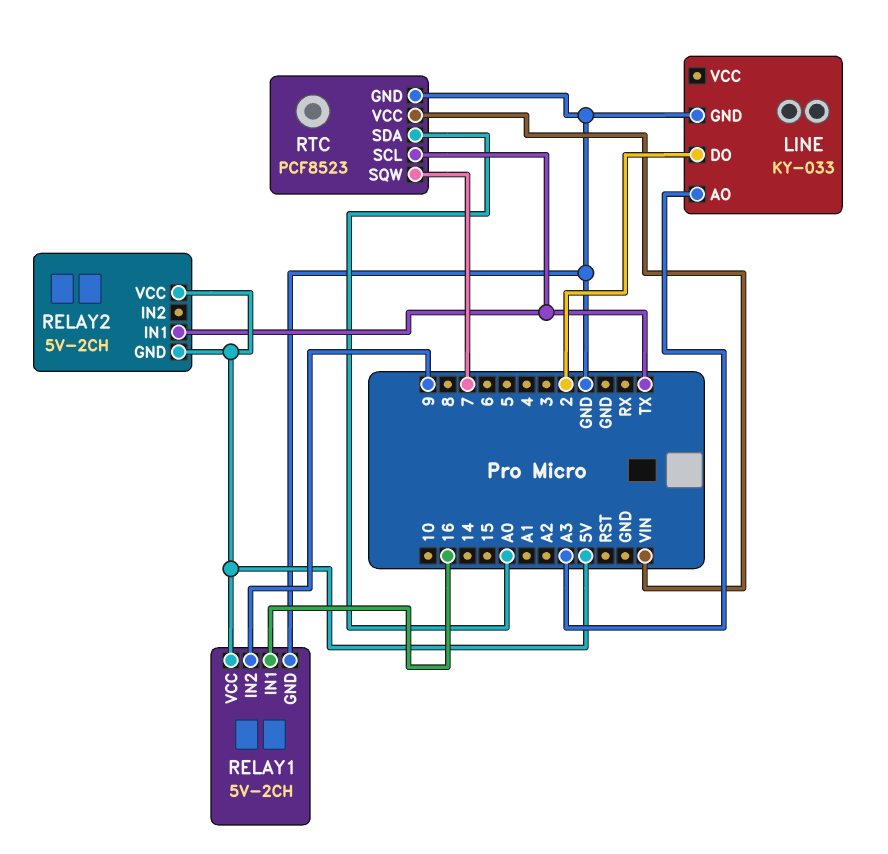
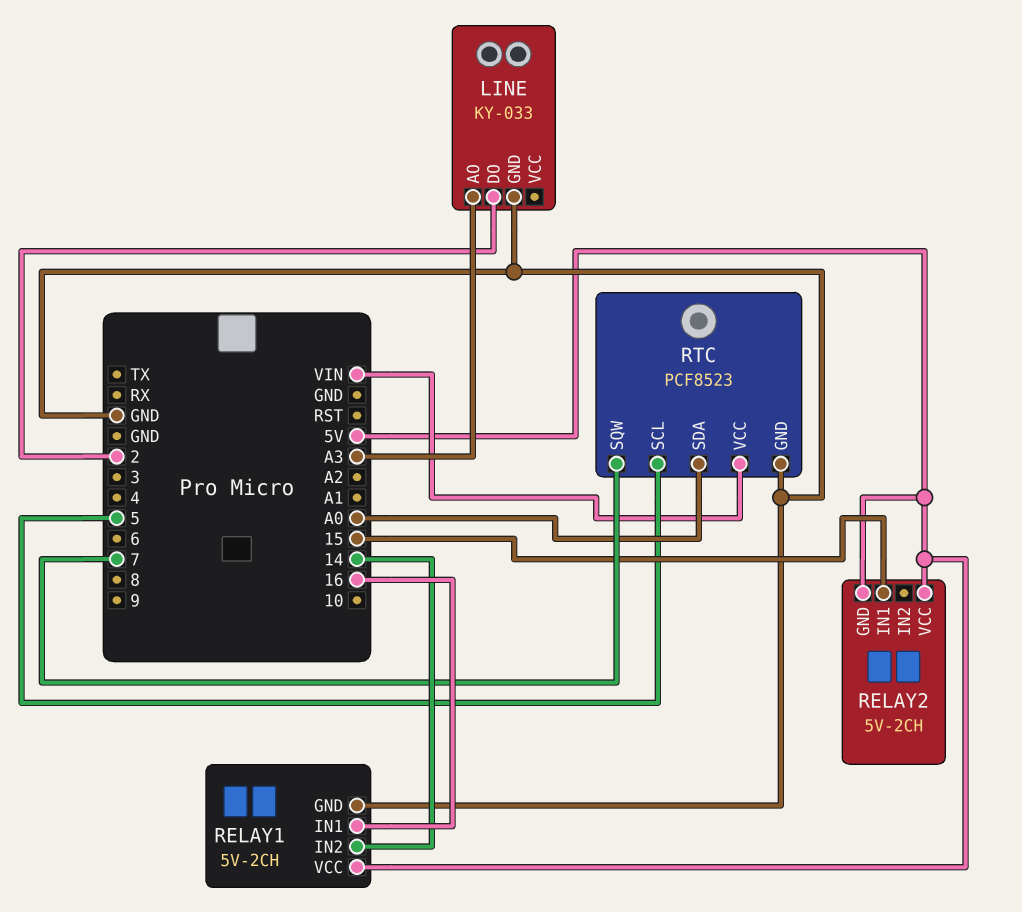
RELAY1 pin IN2: 9 -> 14
RELAY2 pin IN1: TX -> 15
RTC pin SCL: TX -> 5

